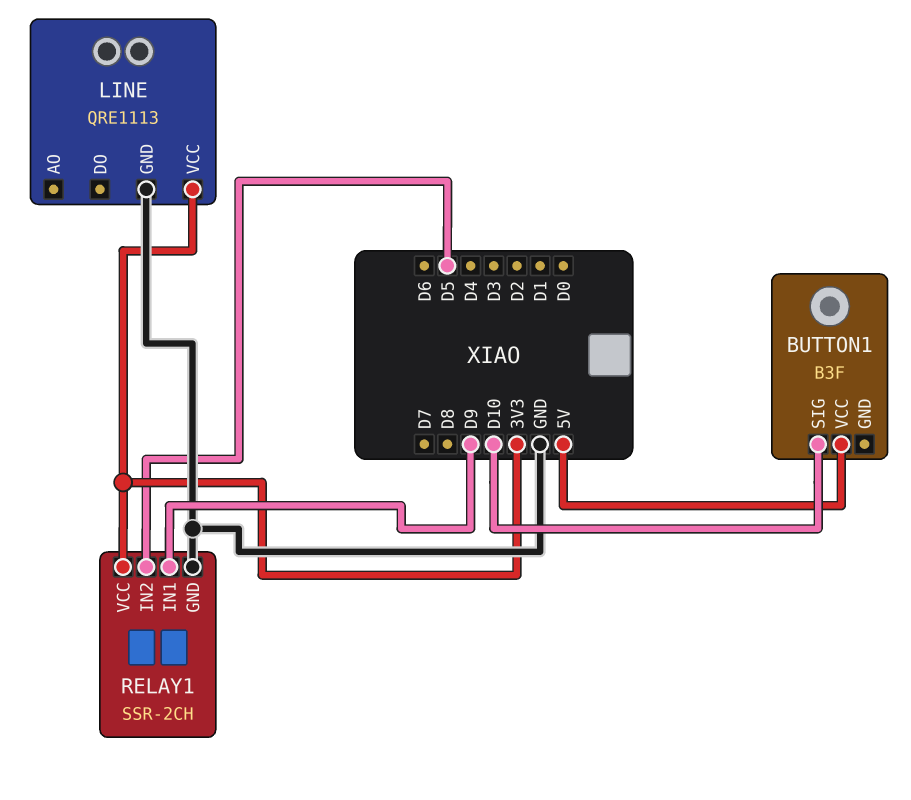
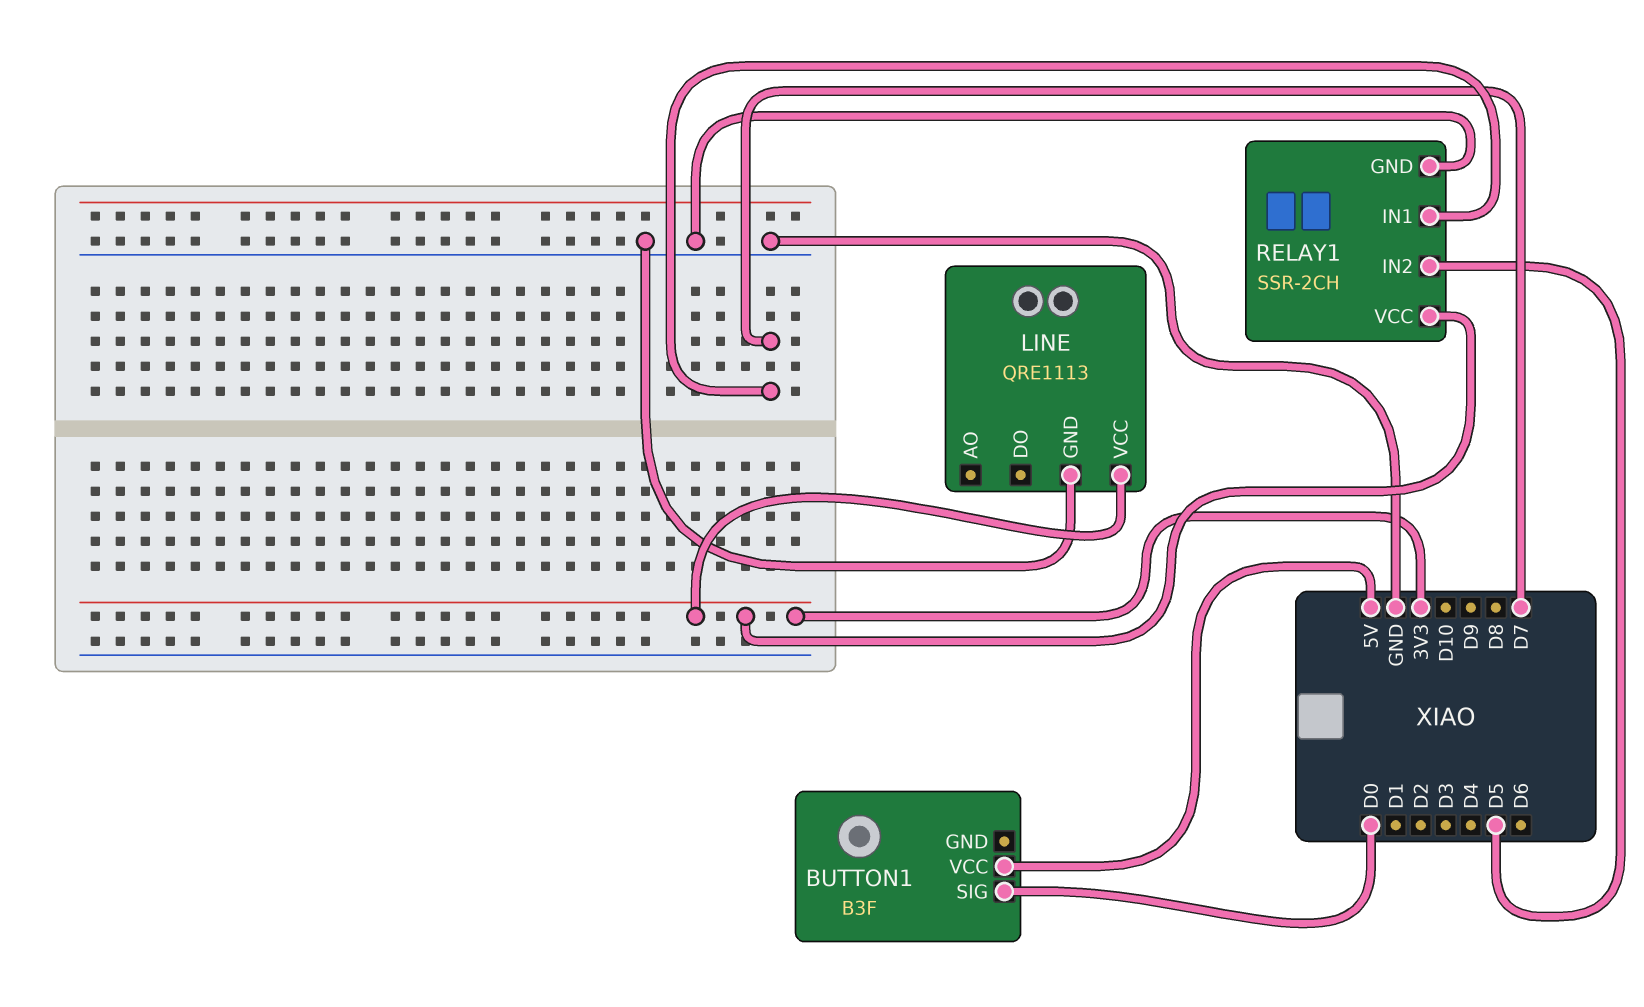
BUTTON1 pin SIG: D10 -> D0
RELAY1 pin IN1: D9 -> D7

